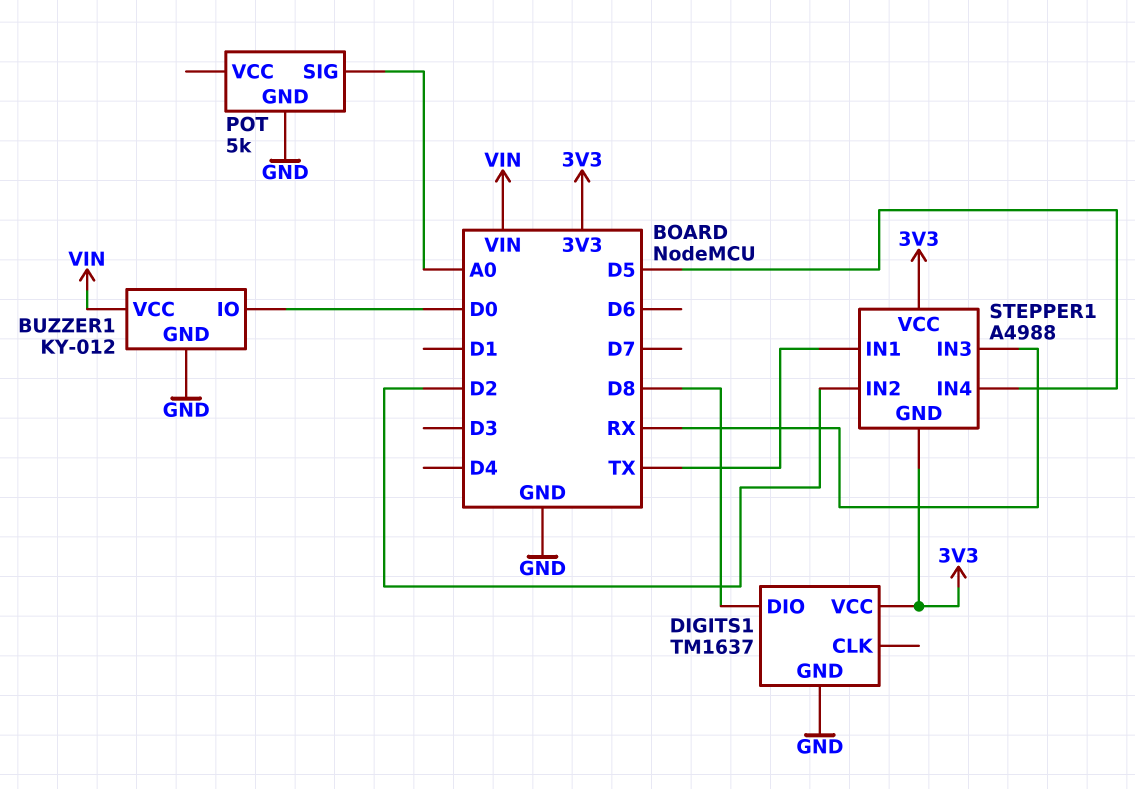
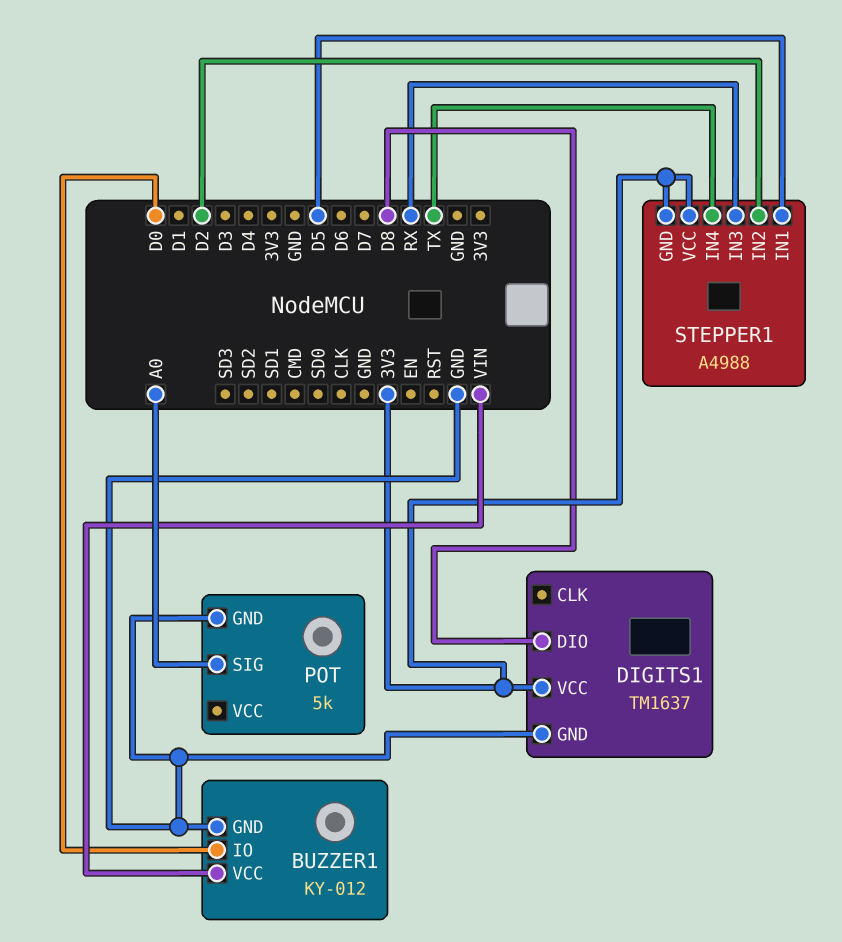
STEPPER1 pin IN1: TX -> D5
STEPPER1 pin IN4: D5 -> TX

